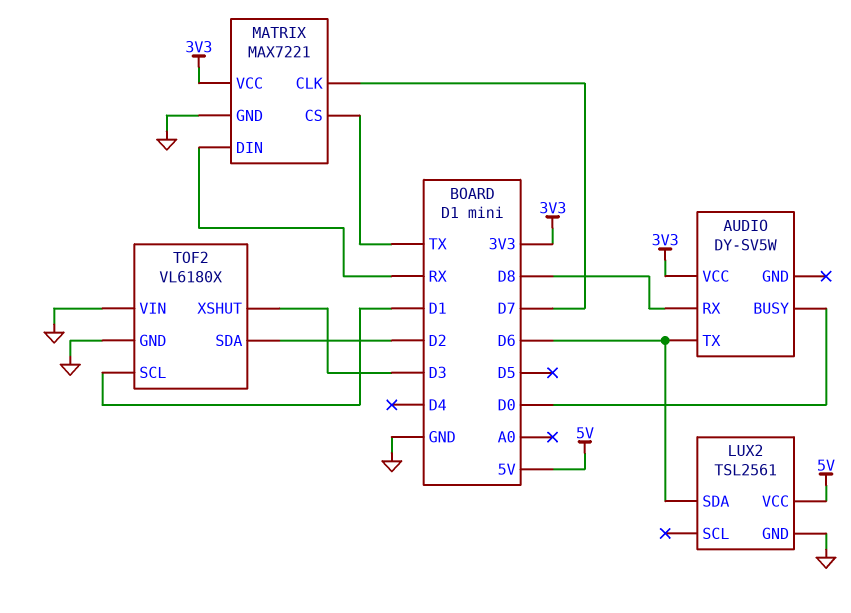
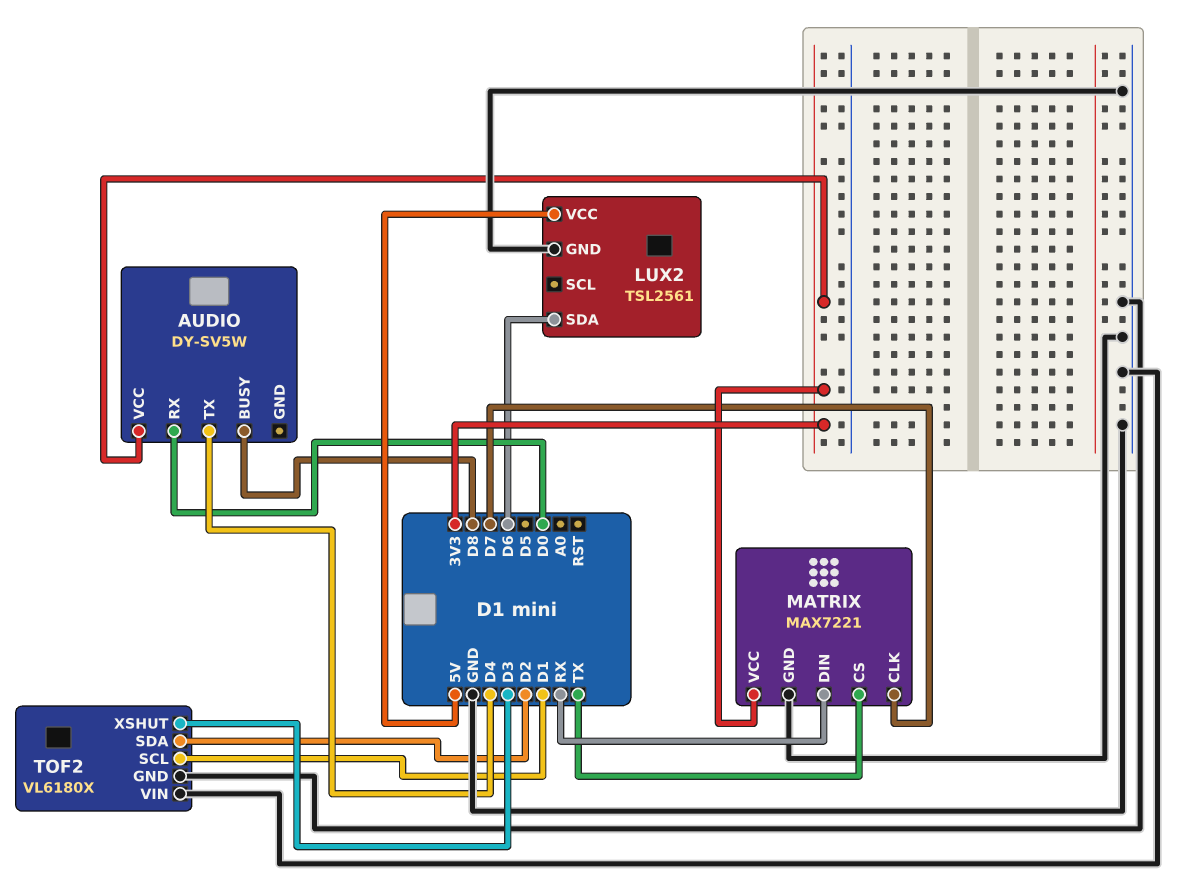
AUDIO pin BUSY: D0 -> D8
AUDIO pin RX: D8 -> D0
AUDIO pin TX: D6 -> D4

